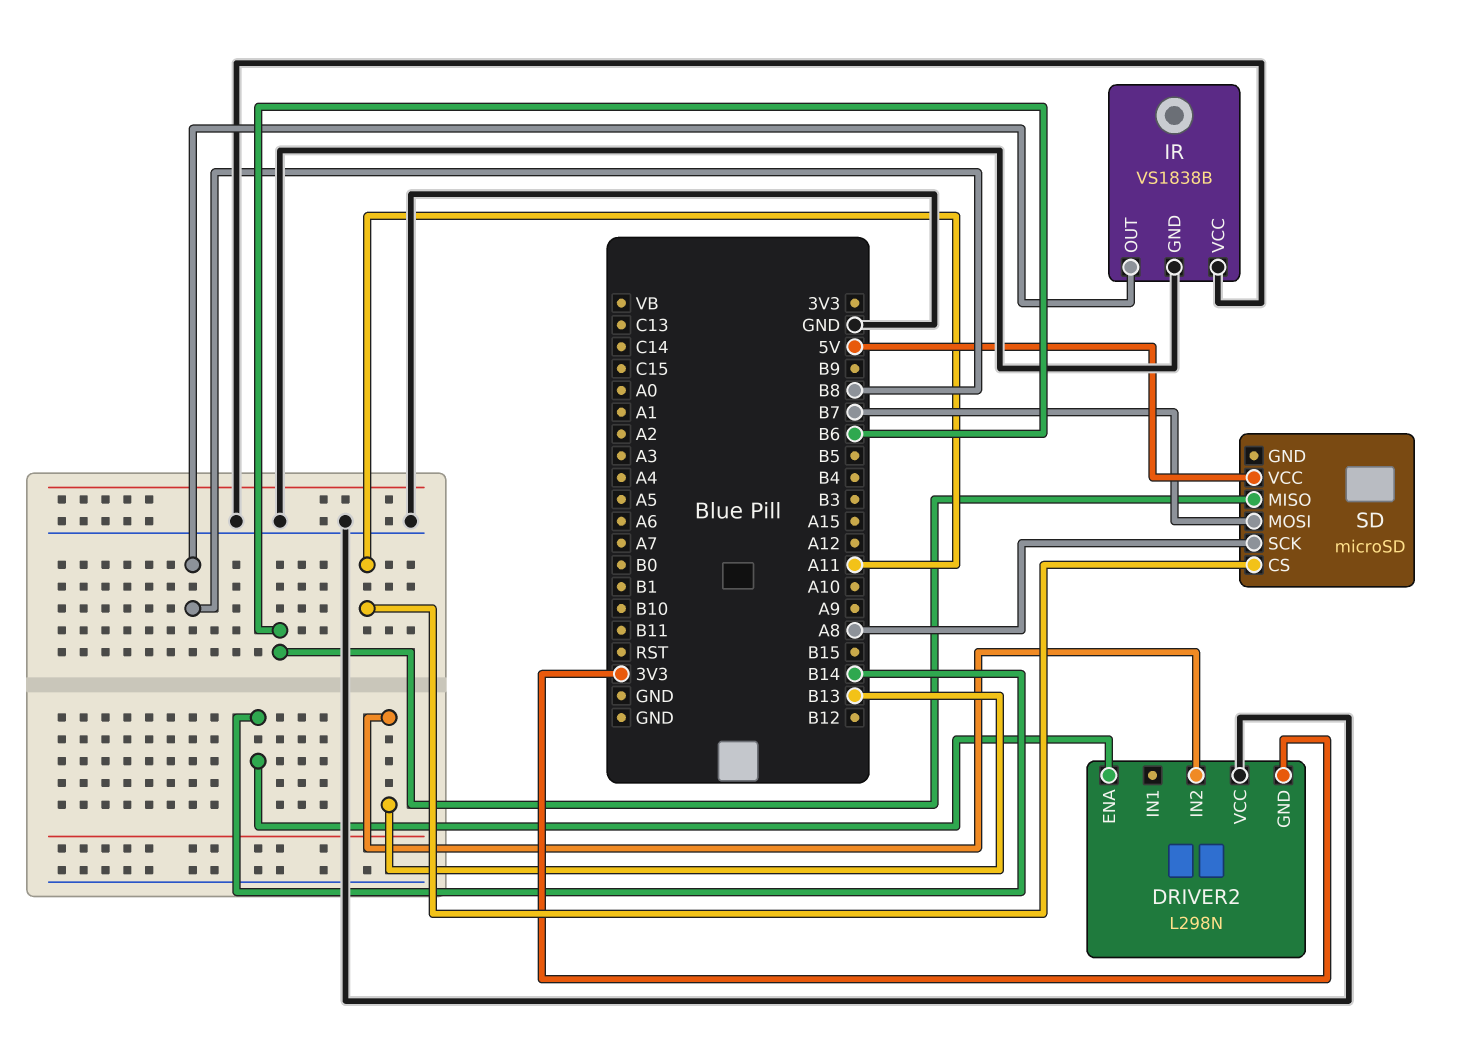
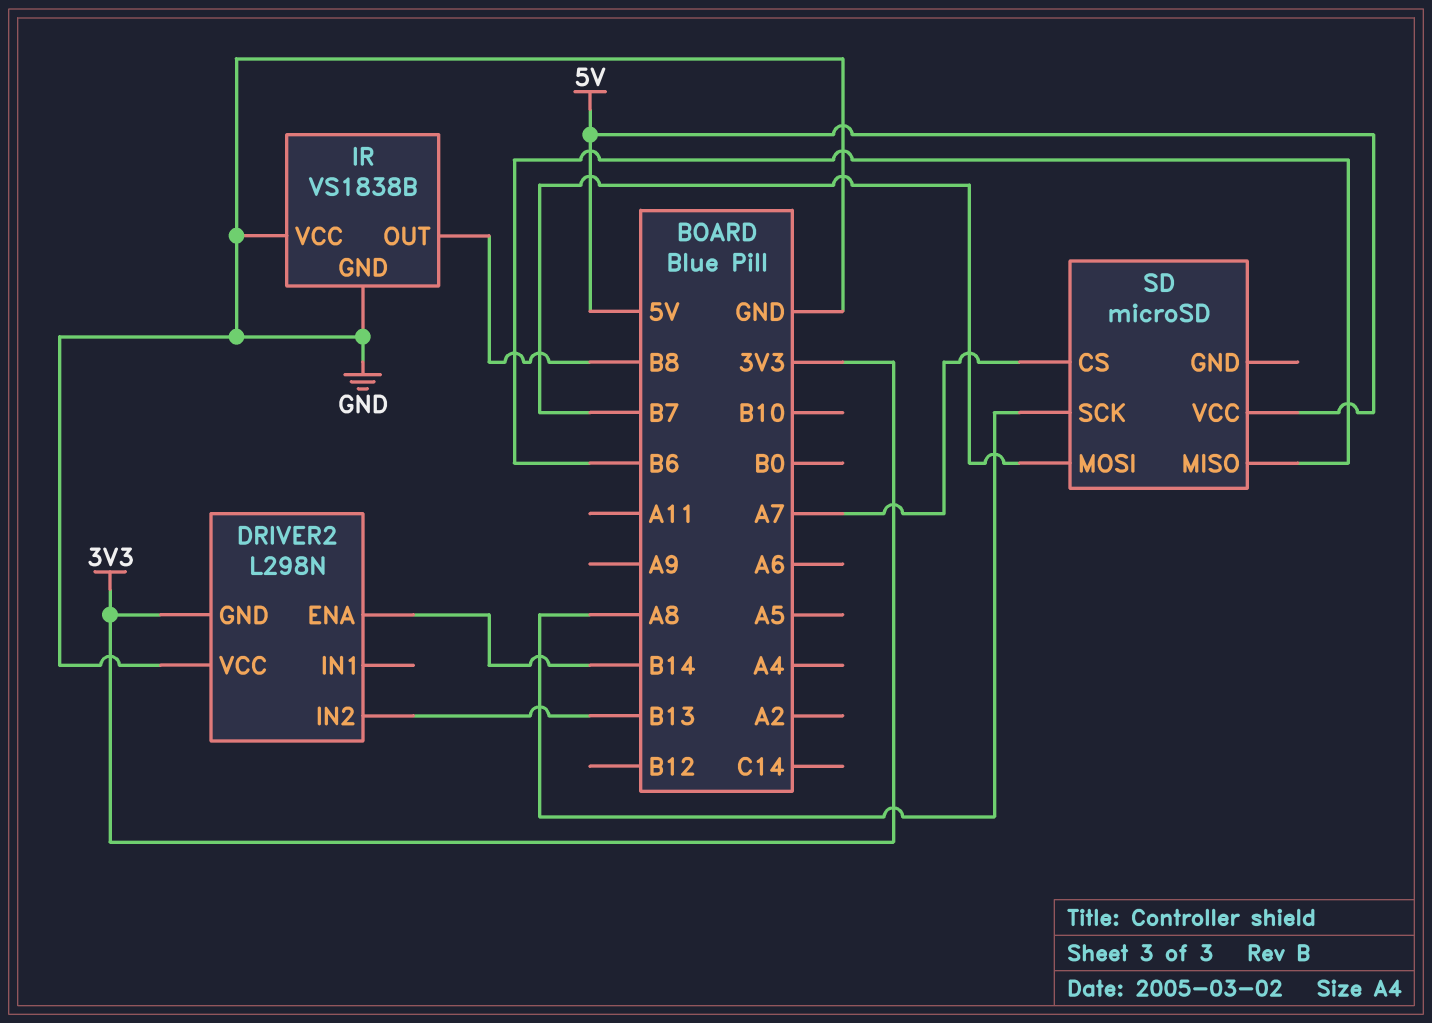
SD pin CS: A11 -> A7

